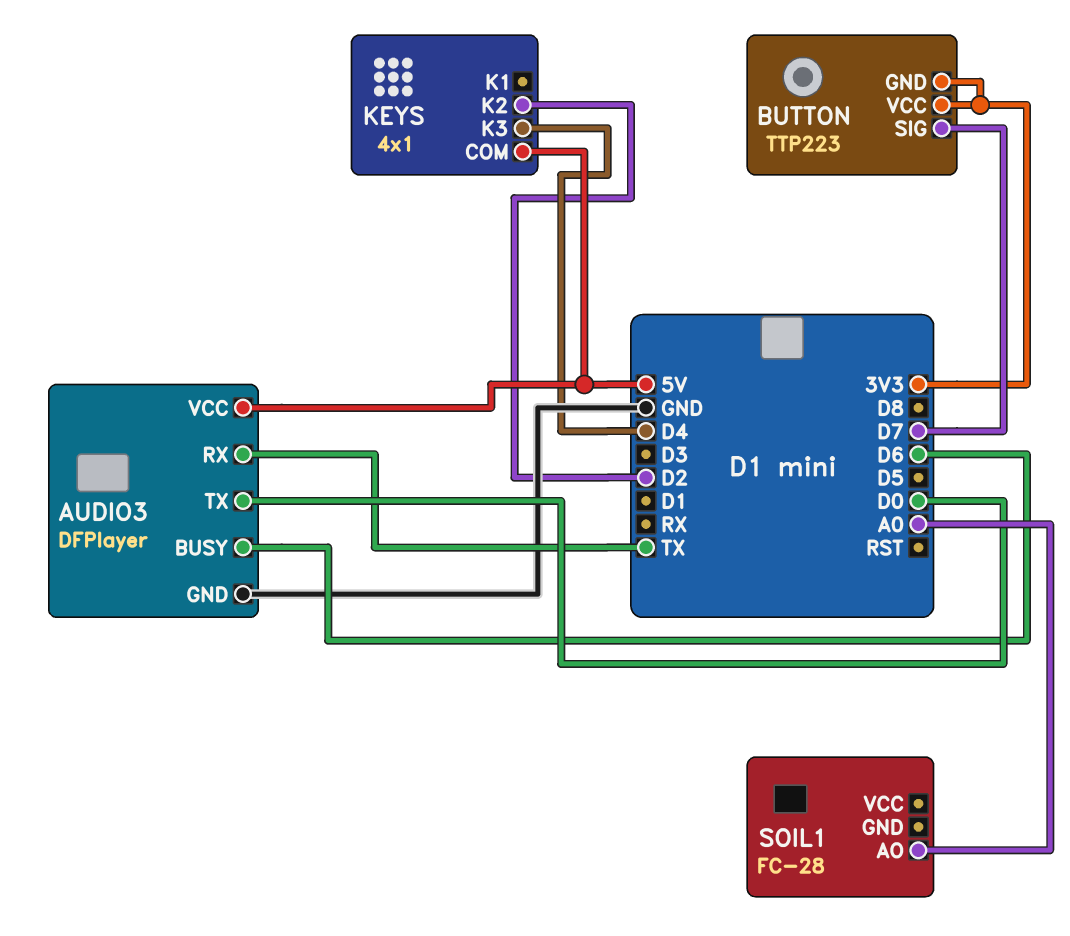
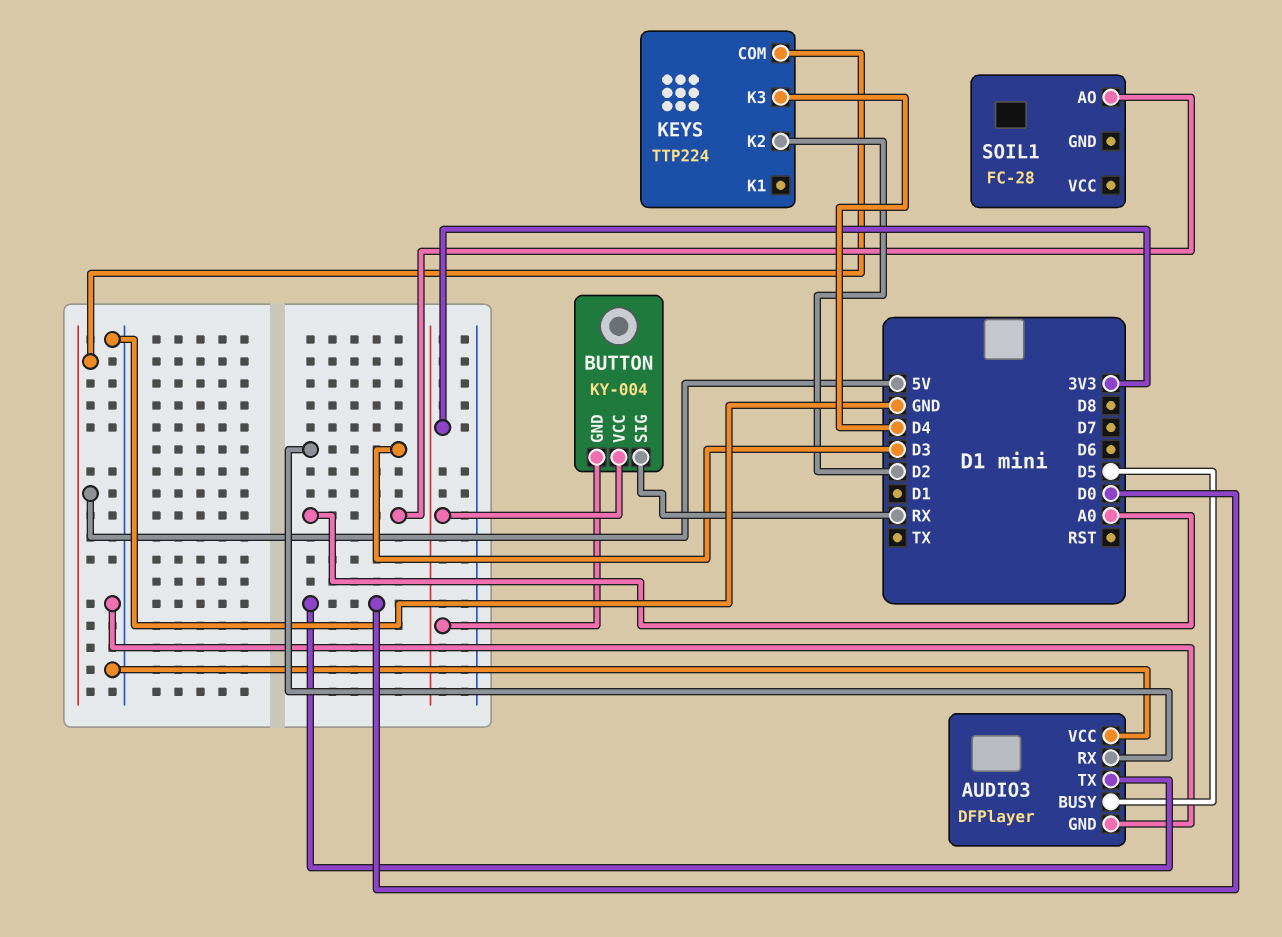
AUDIO3 pin BUSY: D6 -> D5
AUDIO3 pin RX: TX -> D3
AUDIO3 pin VCC: 5V -> GND
BUTTON: TTP223 -> KY-004
BUTTON pin SIG: D7 -> RX
KEYS: 4x1 -> TTP224

